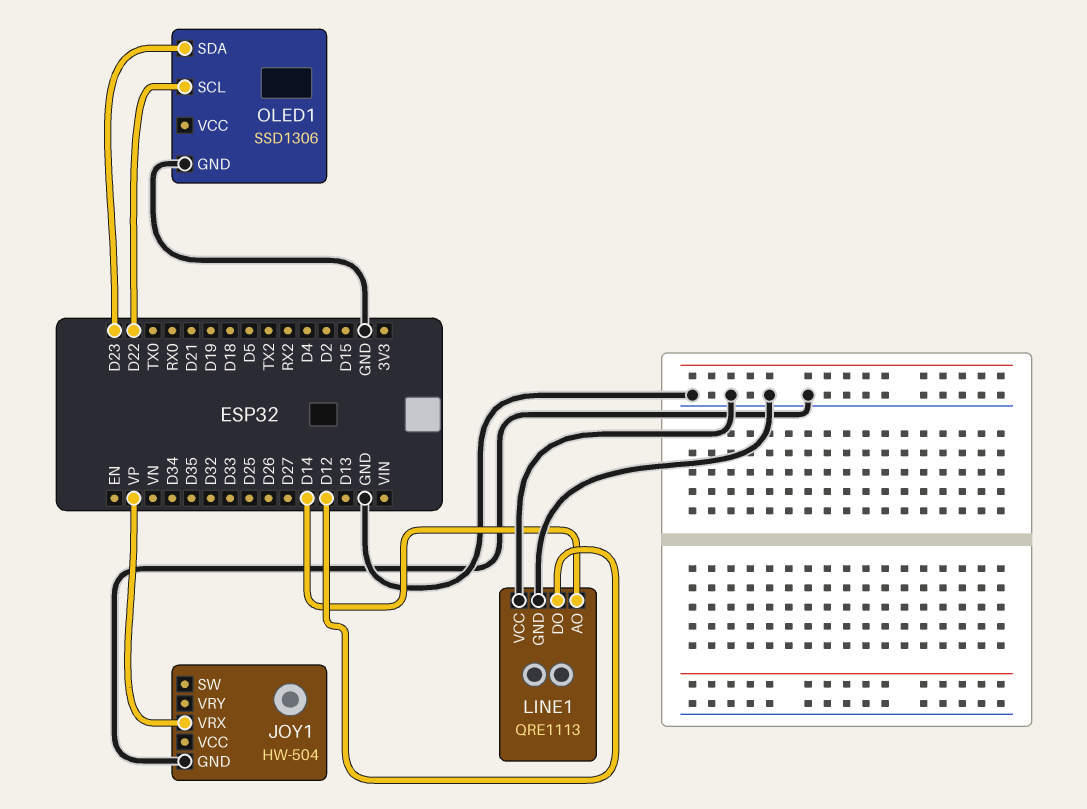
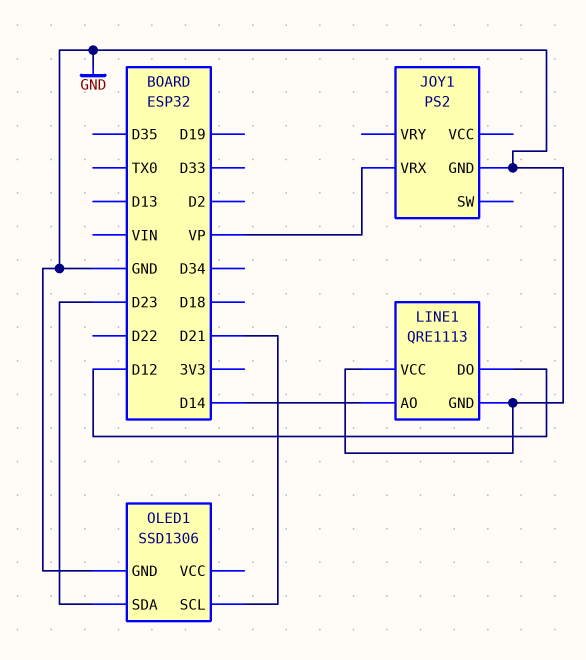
JOY1: HW-504 -> PS2
OLED1 pin SCL: D22 -> D21

